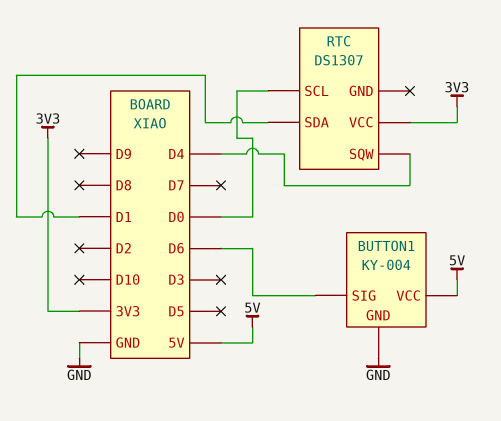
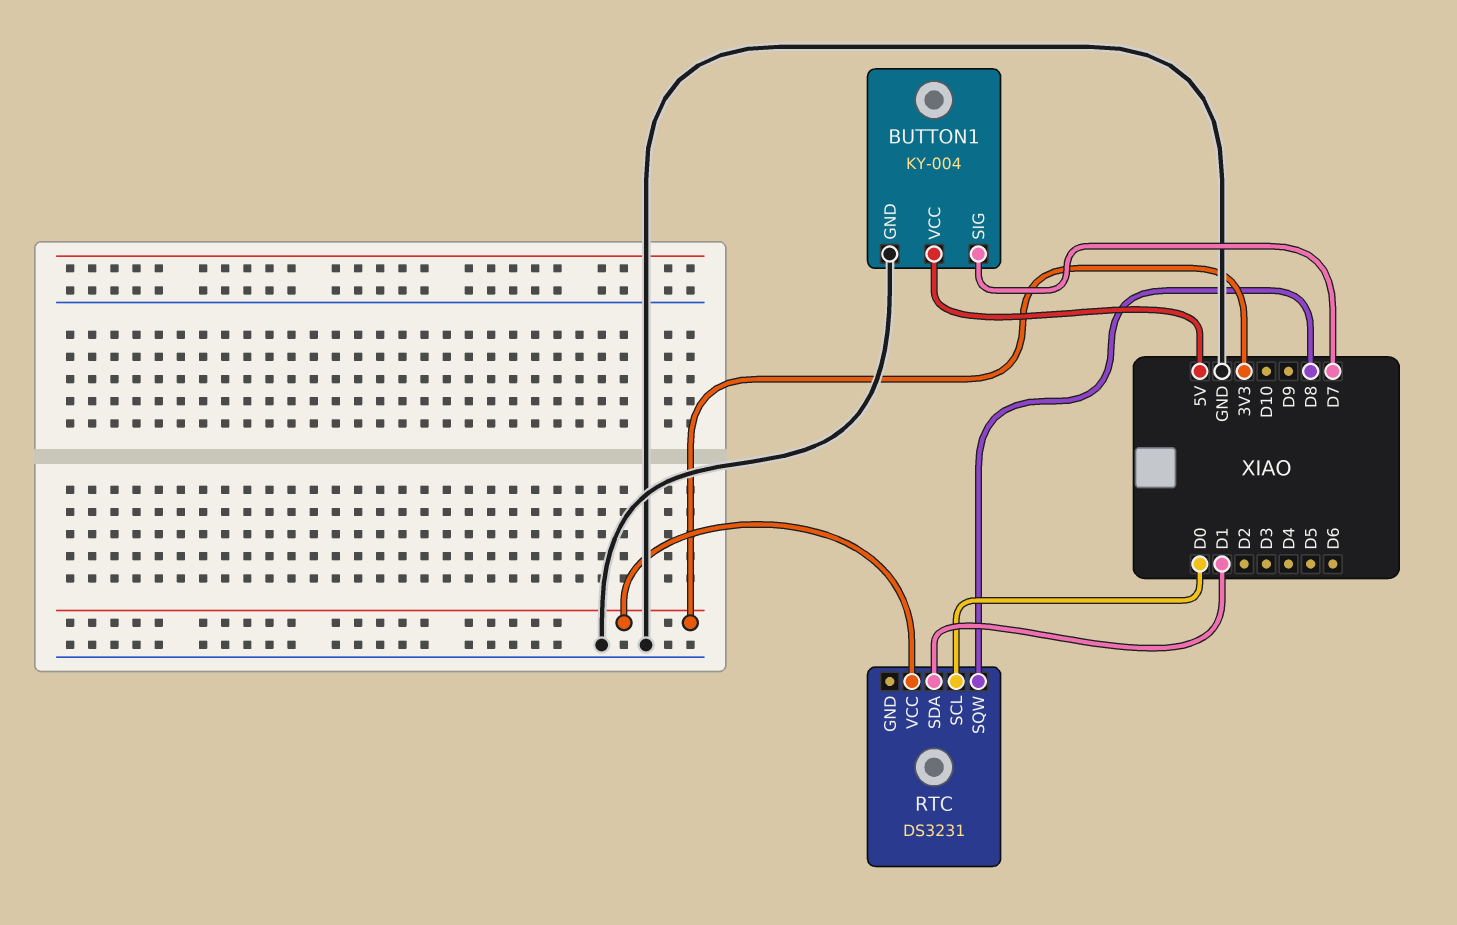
BUTTON1 pin SIG: D6 -> D7
RTC: DS1307 -> DS3231
RTC pin SQW: D4 -> D8

